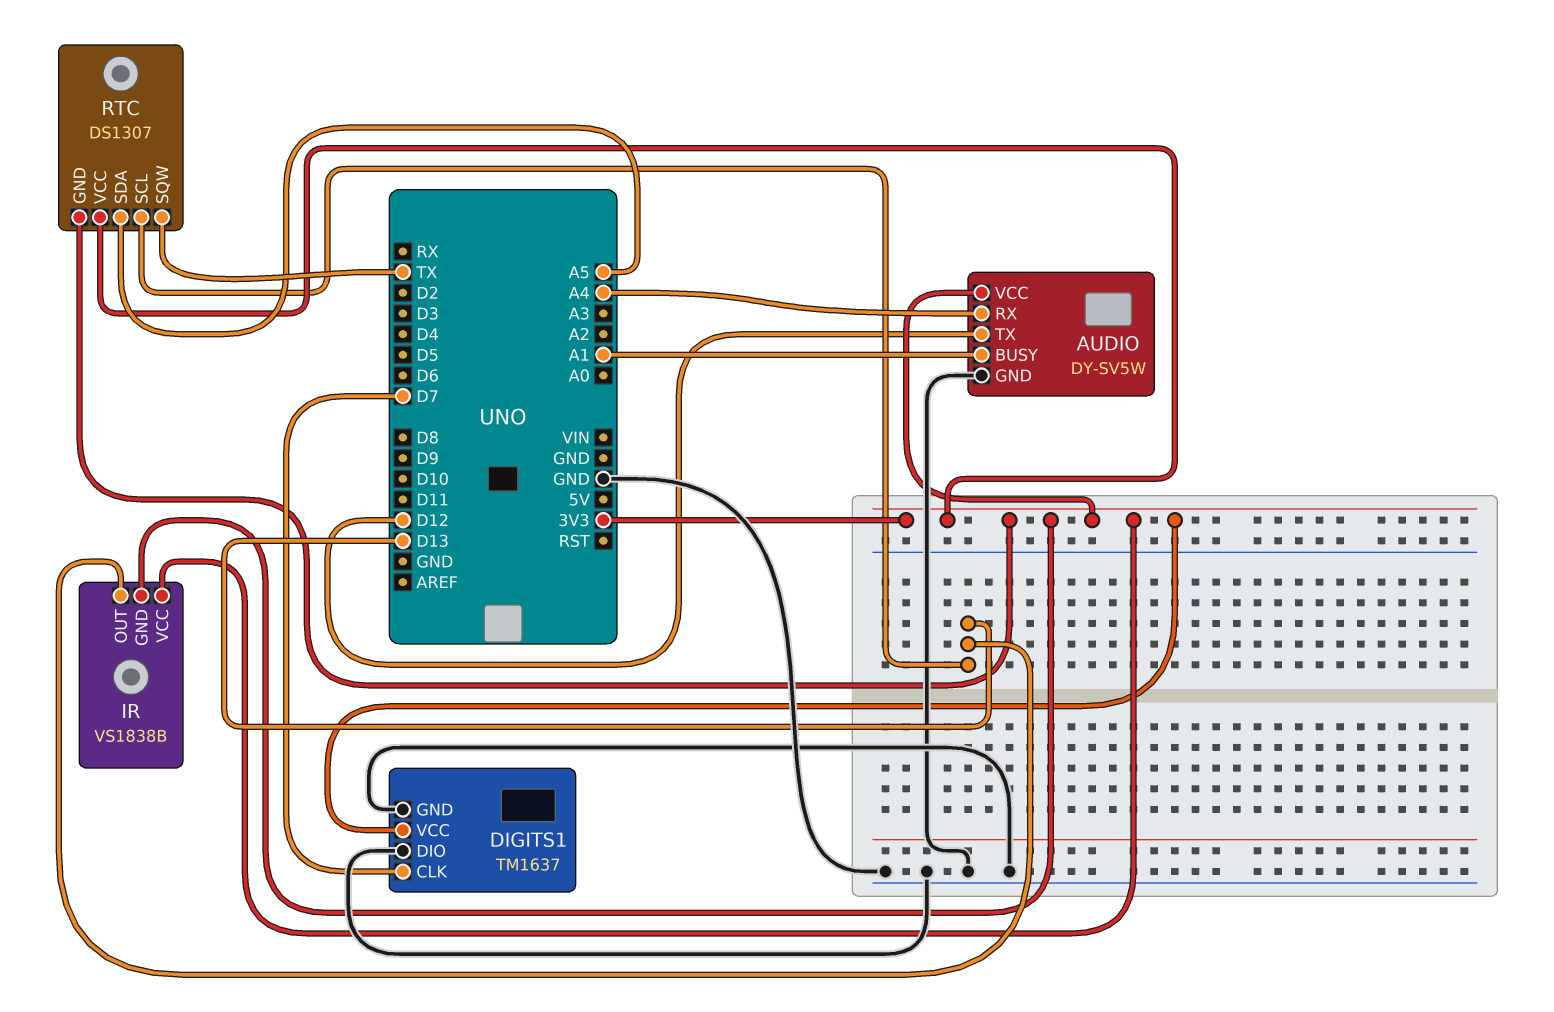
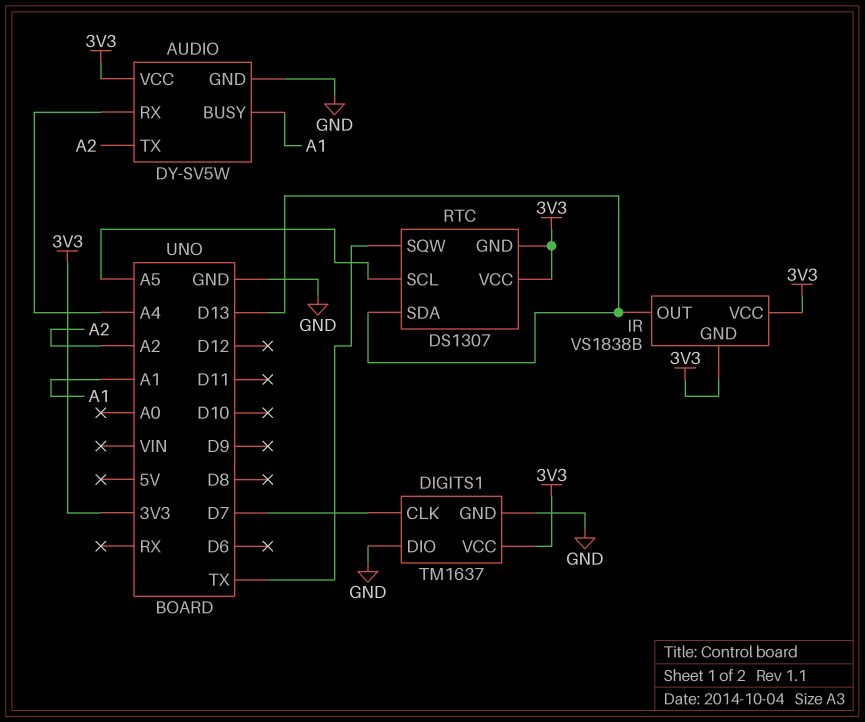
AUDIO pin TX: D12 -> A2
RTC pin SCL: D13 -> A5
RTC pin SDA: A5 -> D13

